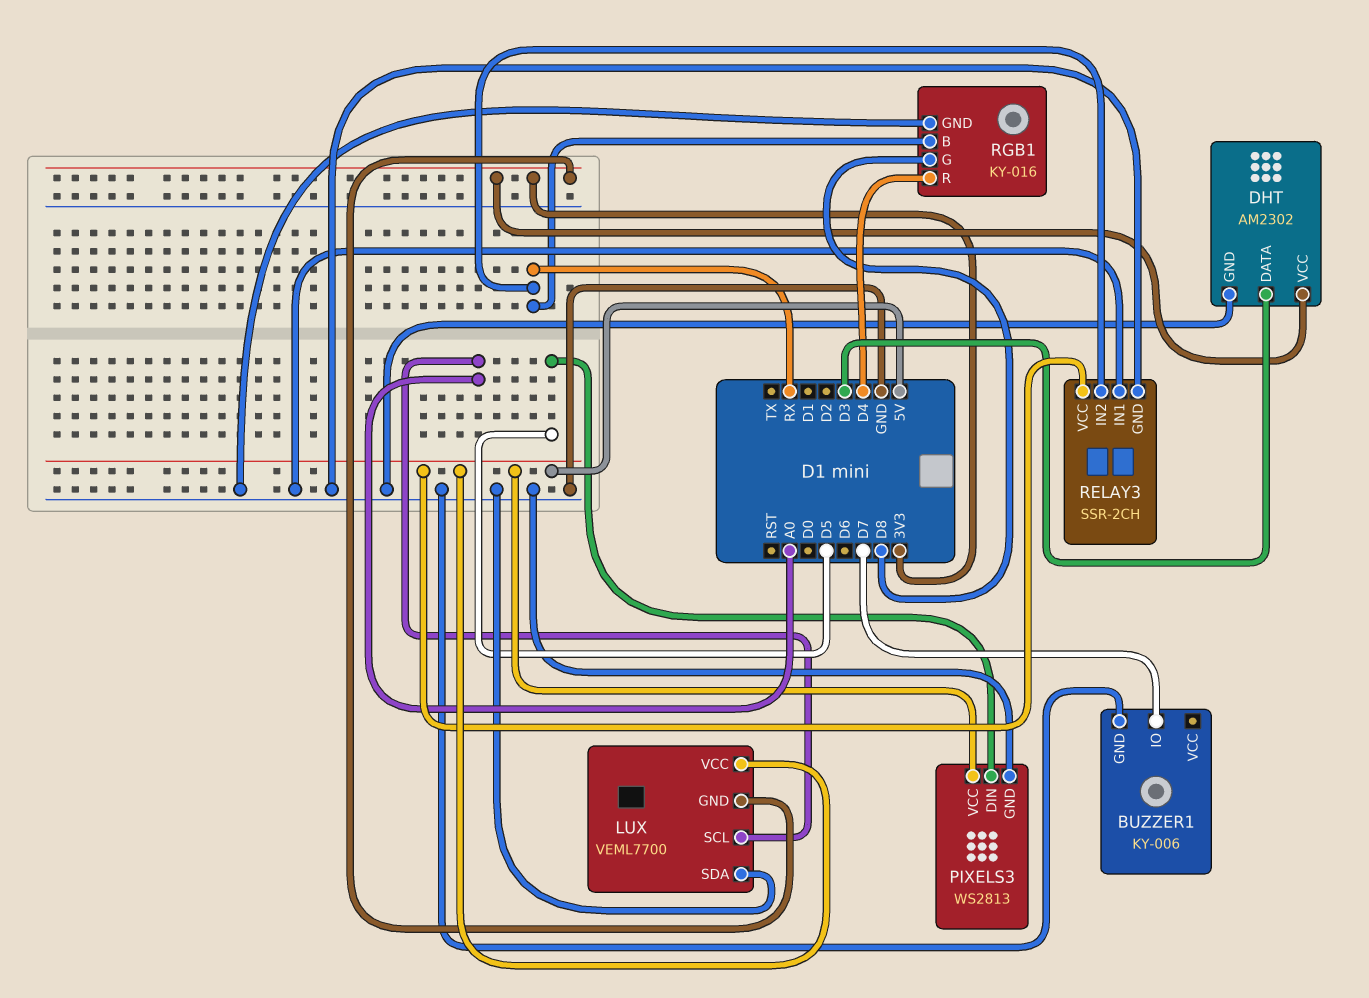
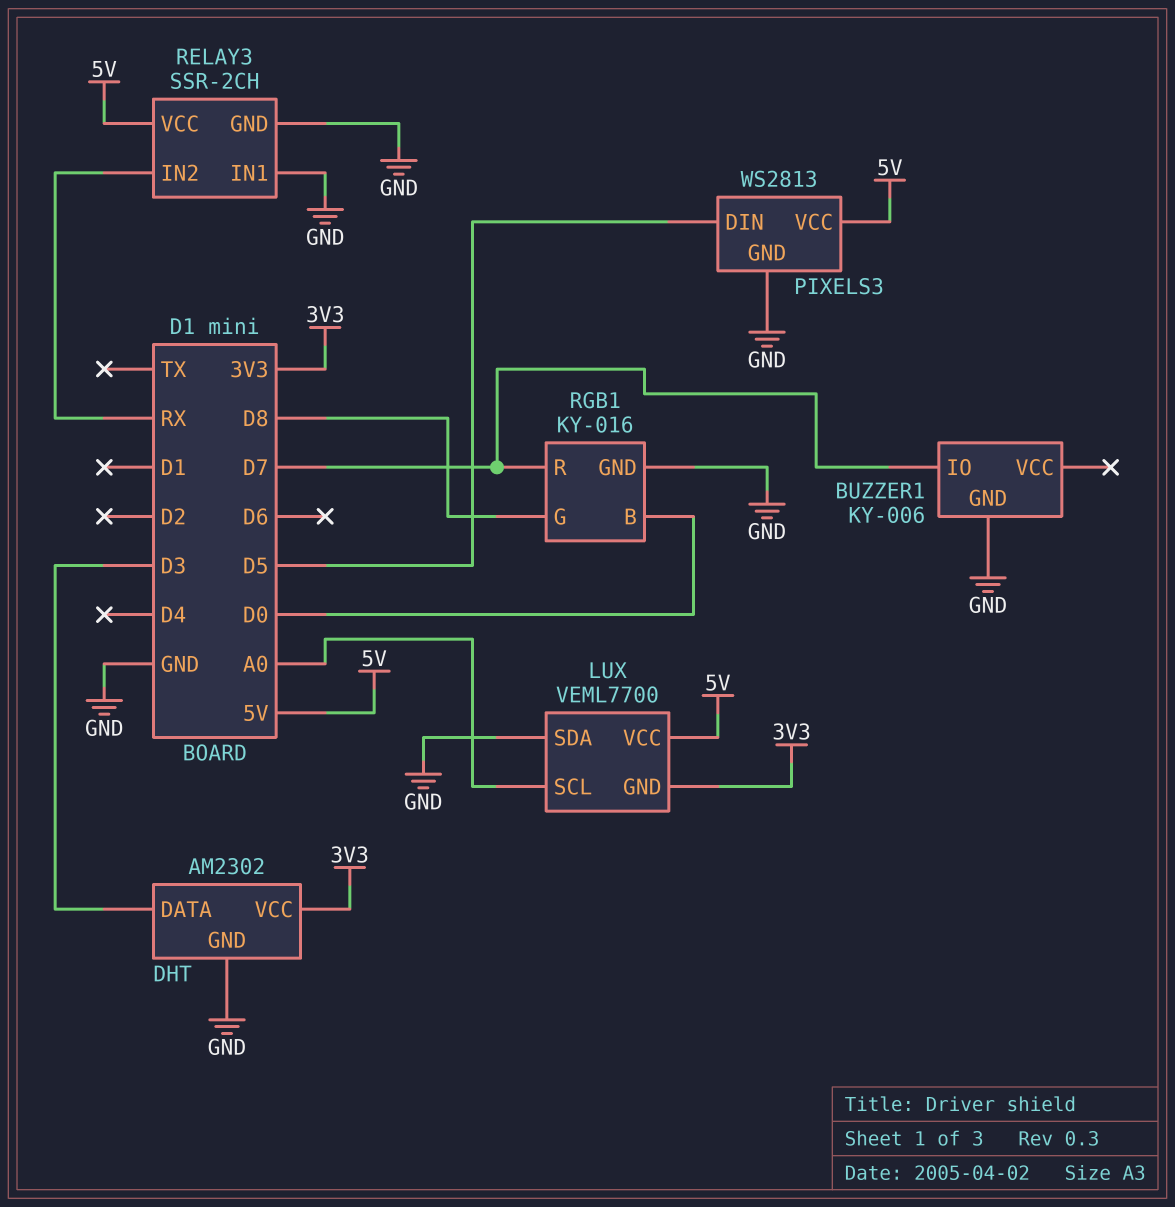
RGB1 pin B: RX -> D0
RGB1 pin R: D4 -> D7

